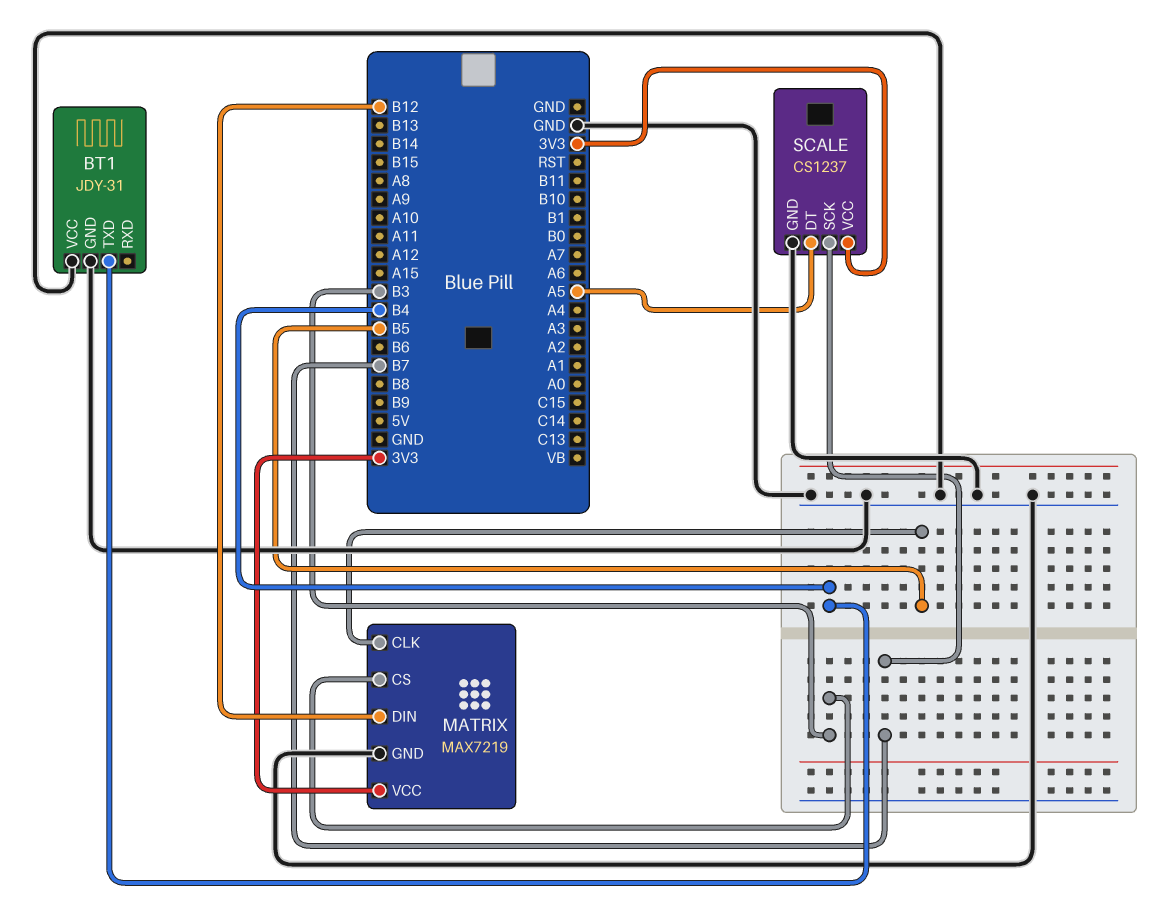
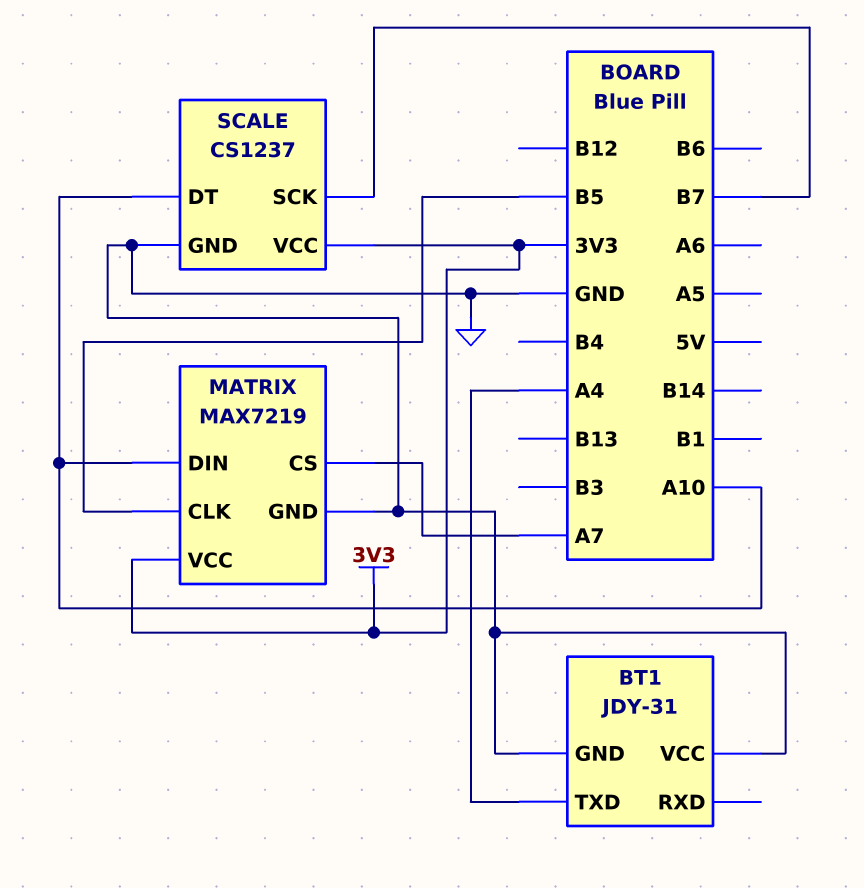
BT1 pin TXD: B4 -> A4
MATRIX pin CS: B3 -> A7
MATRIX pin DIN: B12 -> A10
SCALE pin DT: A5 -> A10

